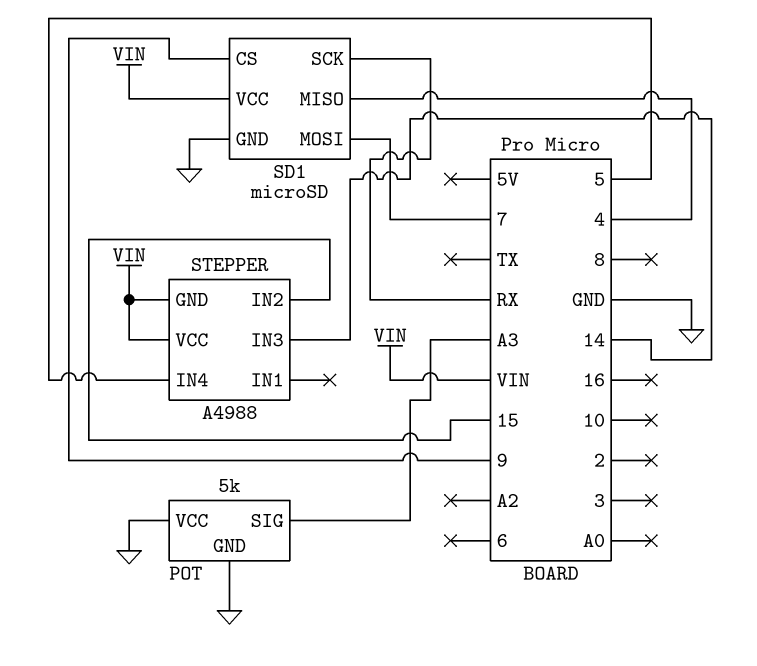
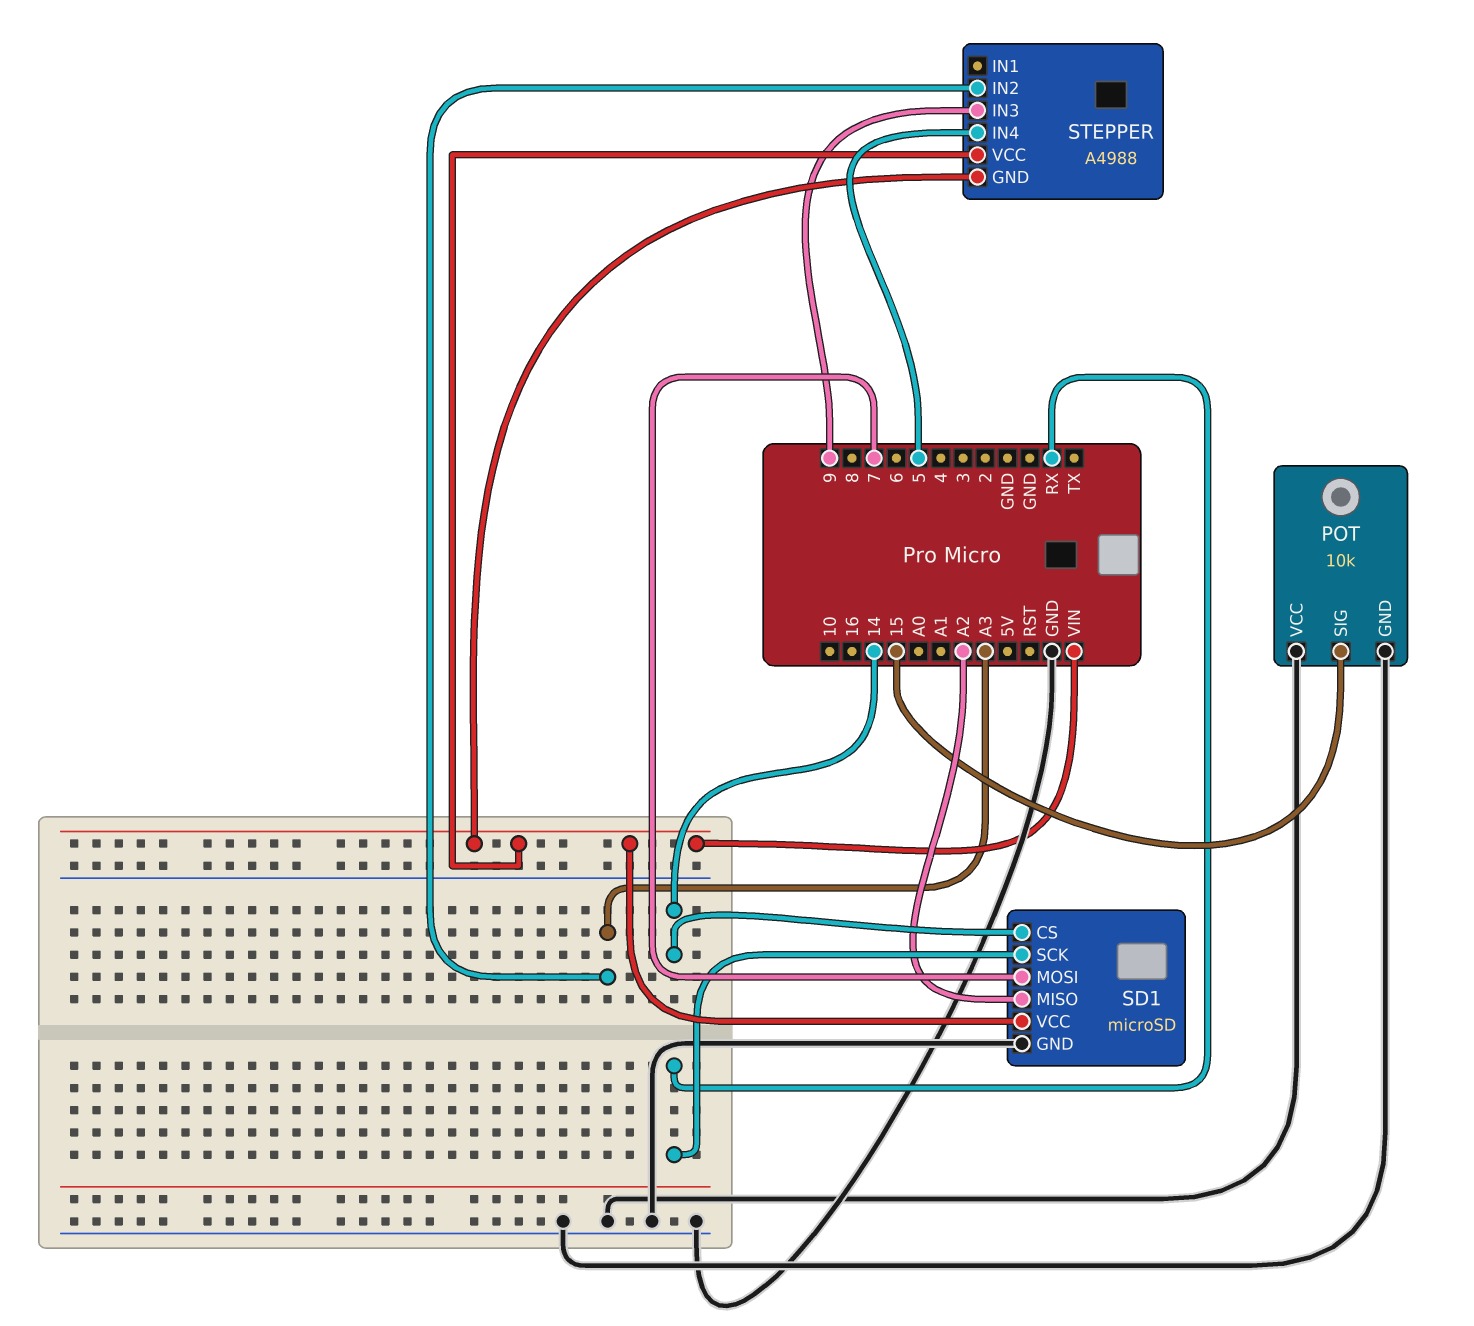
POT: 5k -> 10k
POT pin SIG: A3 -> 15
SD1 pin CS: 9 -> 14
SD1 pin MISO: 4 -> A2
STEPPER pin IN2: 15 -> A3
STEPPER pin IN3: 14 -> 9

